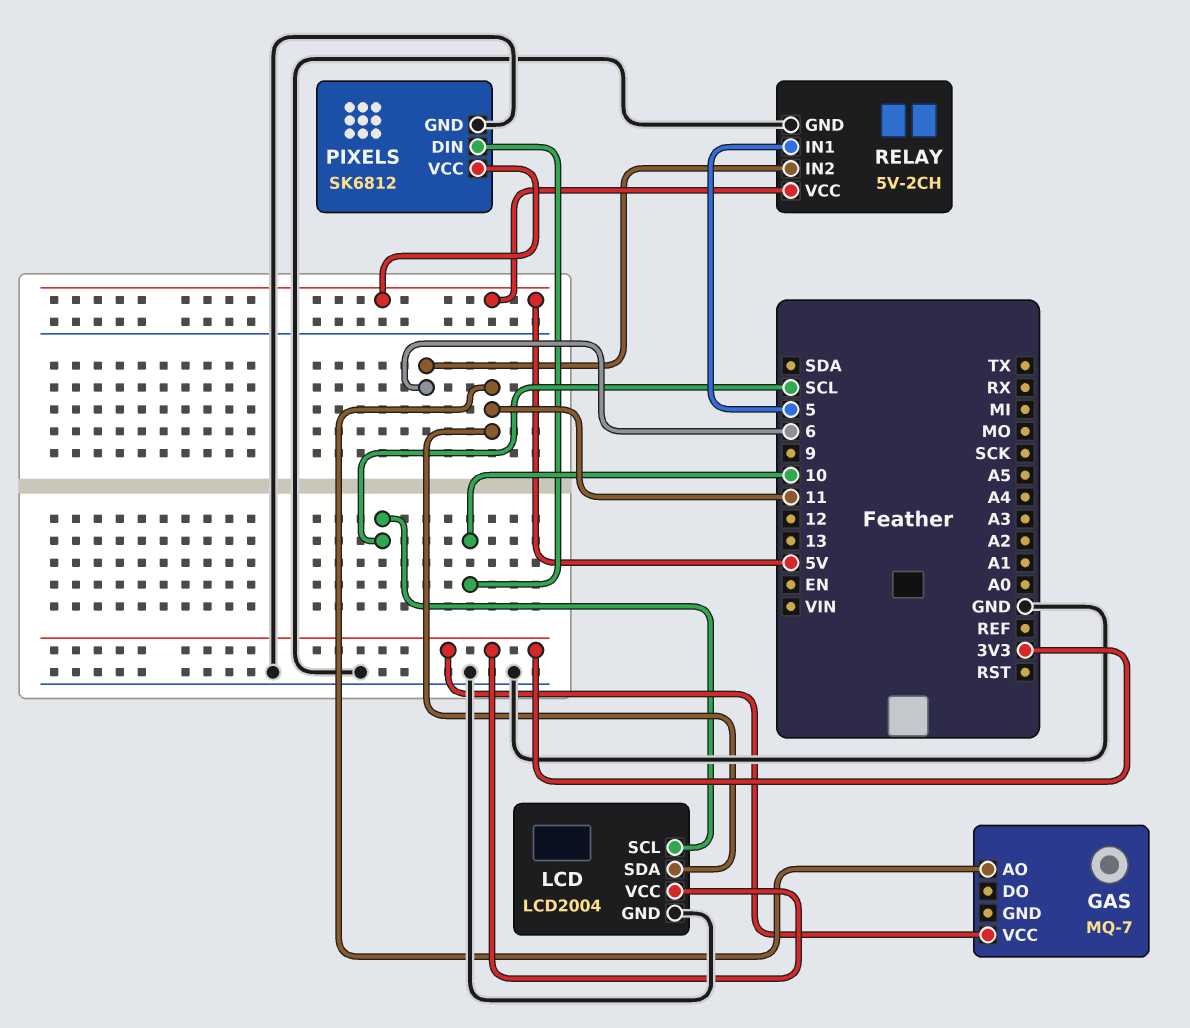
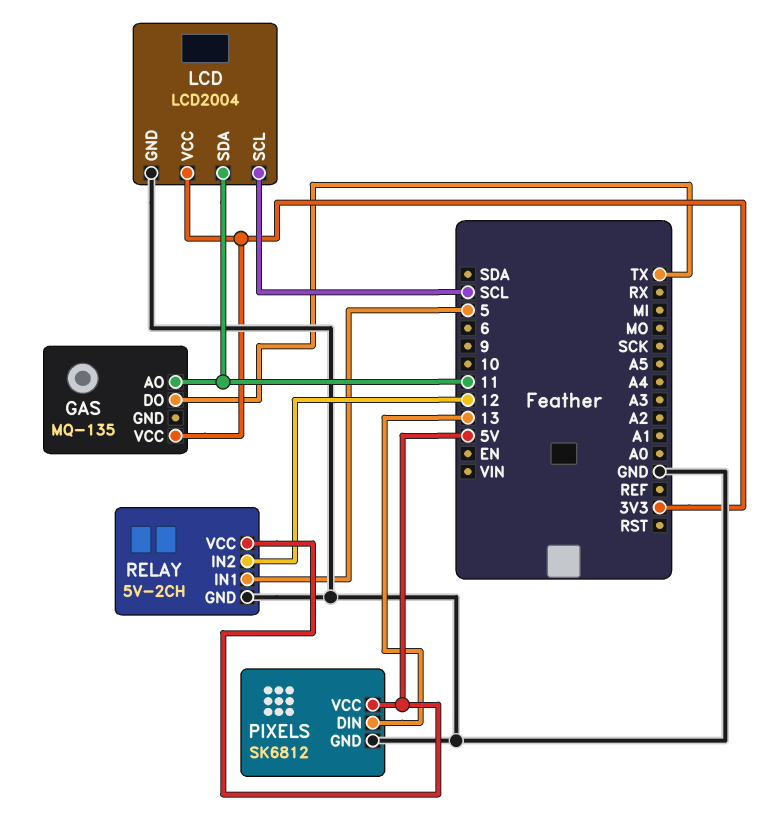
GAS: MQ-7 -> MQ-135
GAS pin DO: none -> TX
PIXELS pin DIN: 10 -> 13
RELAY pin IN2: 6 -> 12

